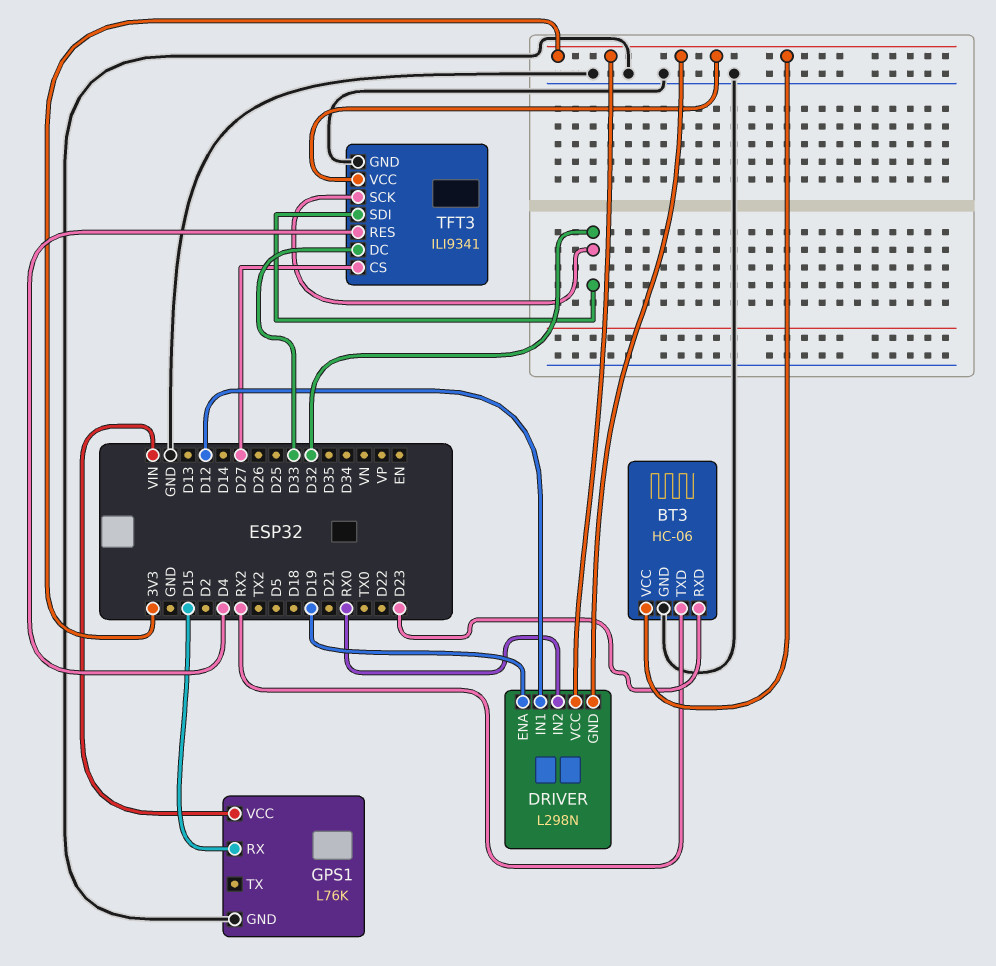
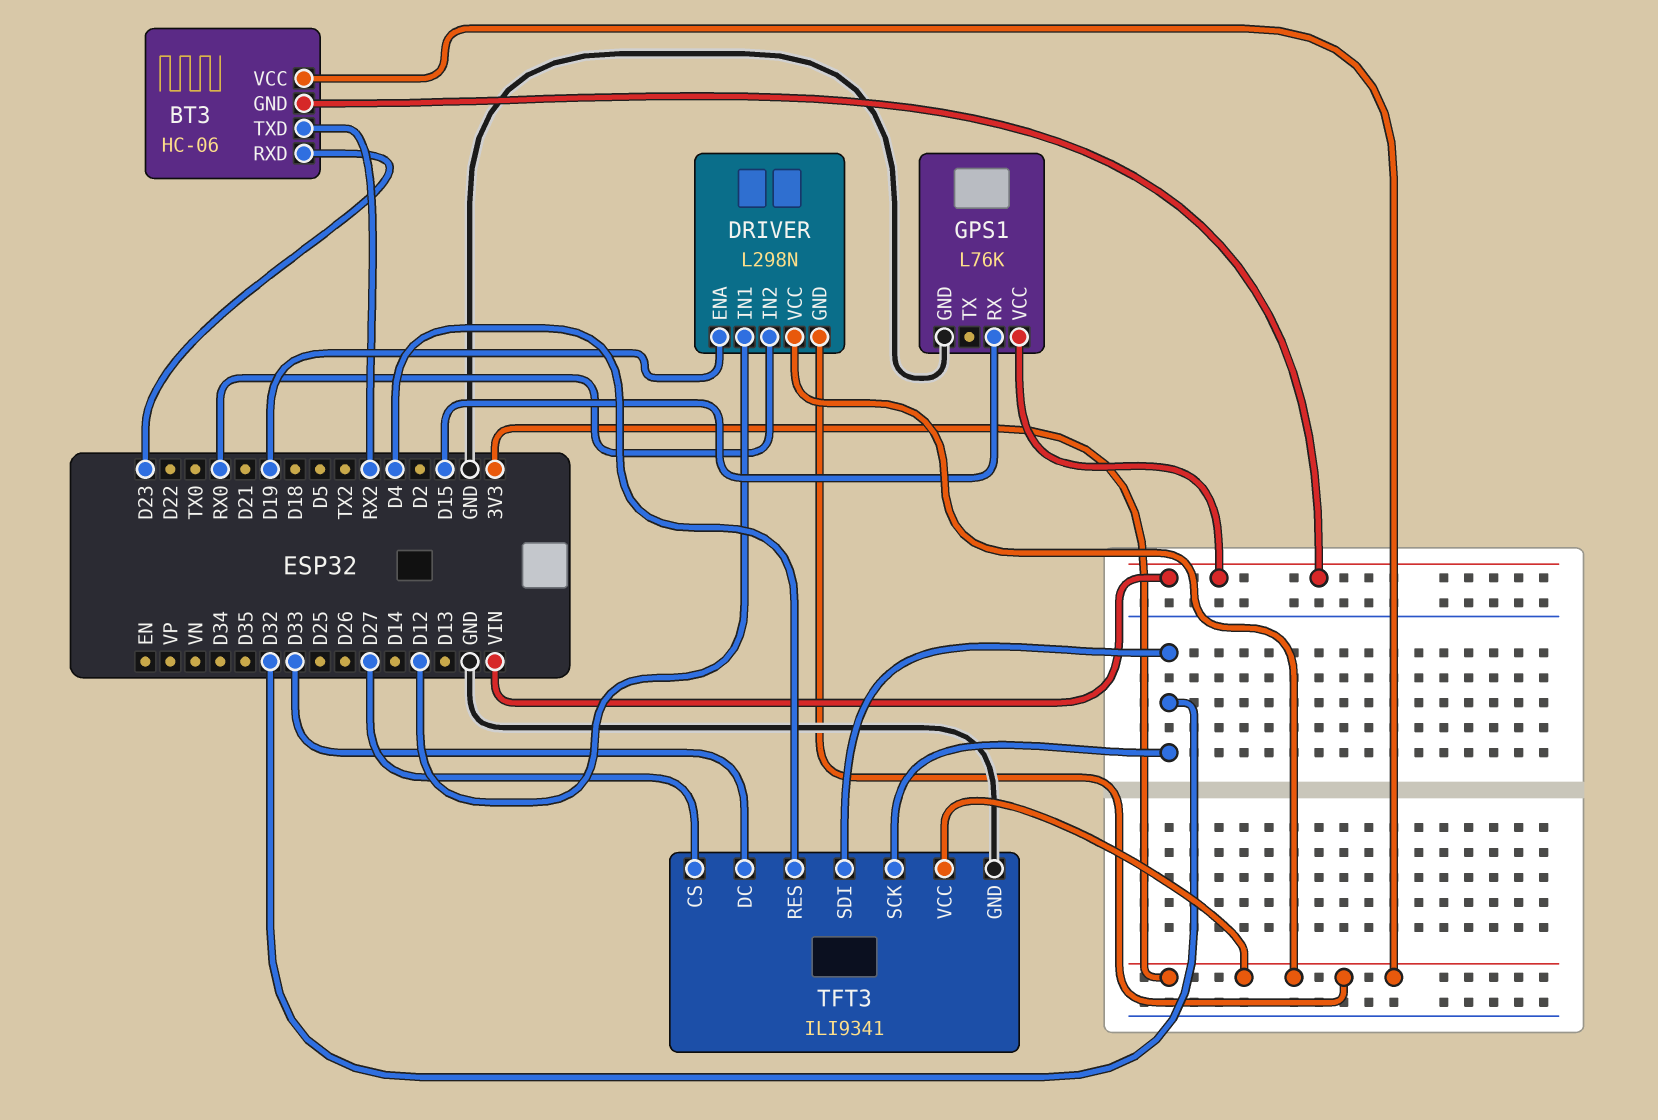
BT3 pin GND: GND -> VIN

